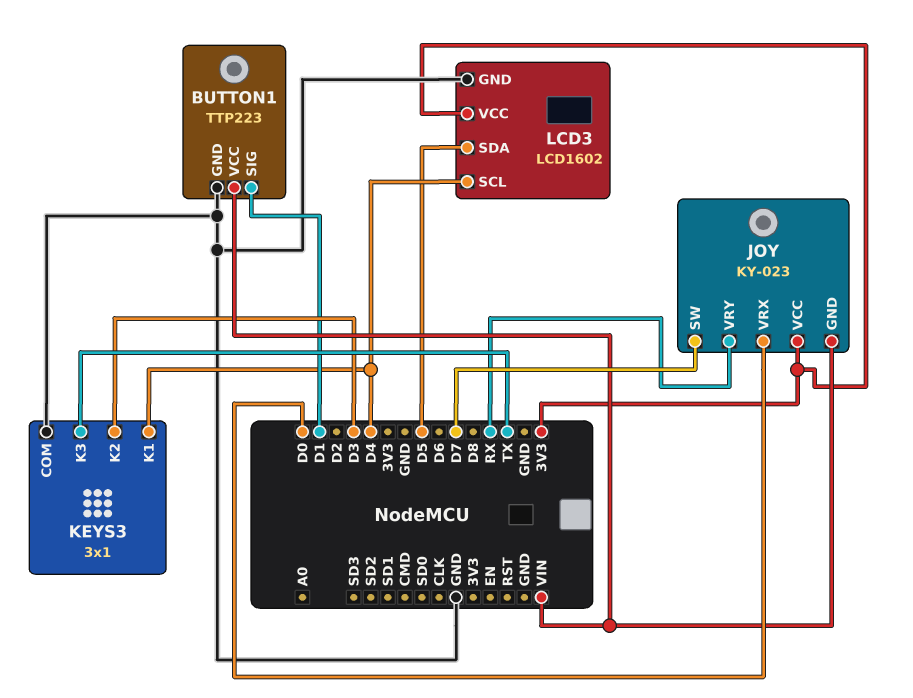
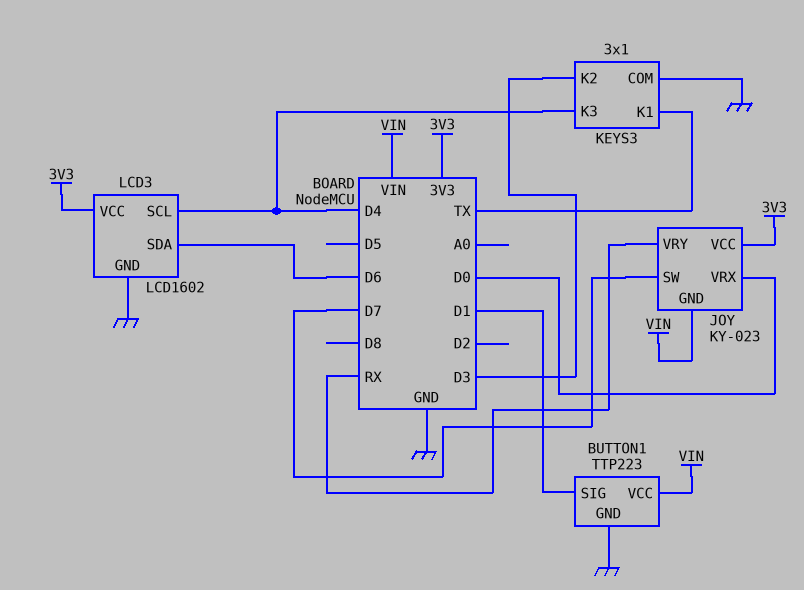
KEYS3 pin K1: D4 -> TX
KEYS3 pin K3: TX -> D4
LCD3 pin SDA: D5 -> D6

